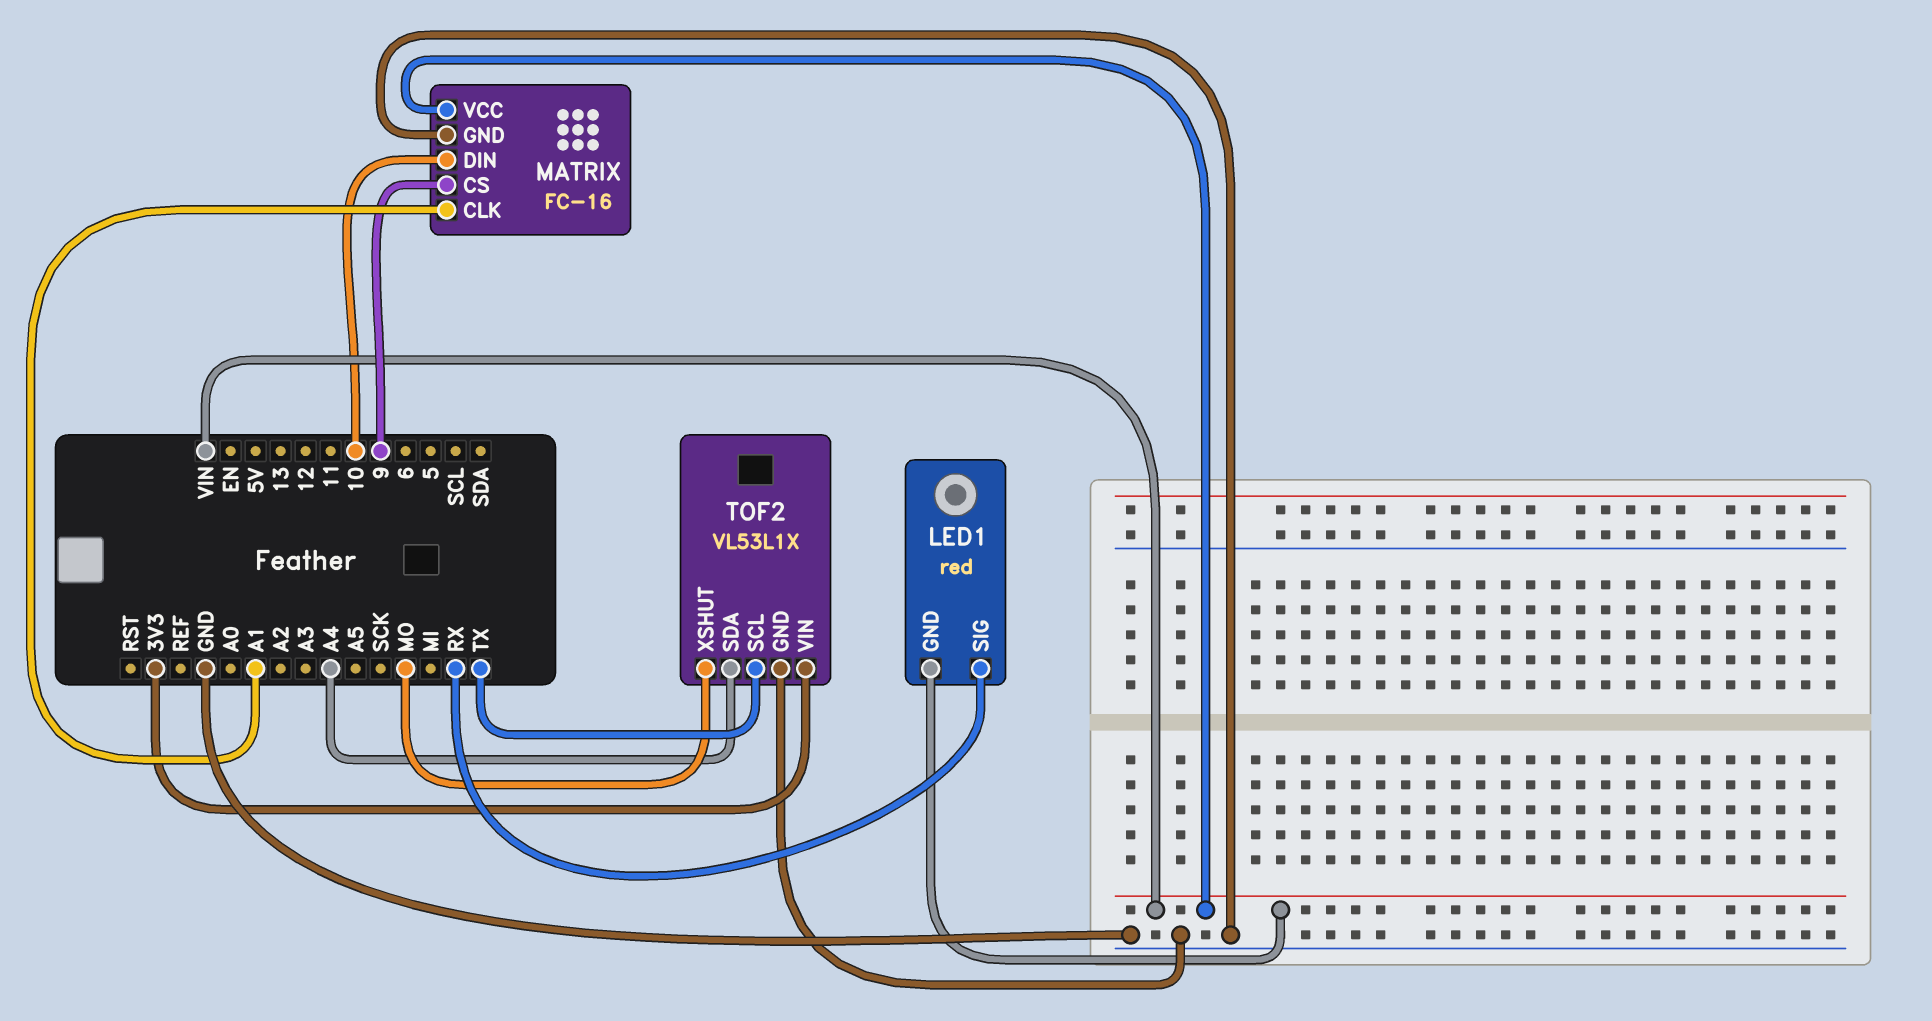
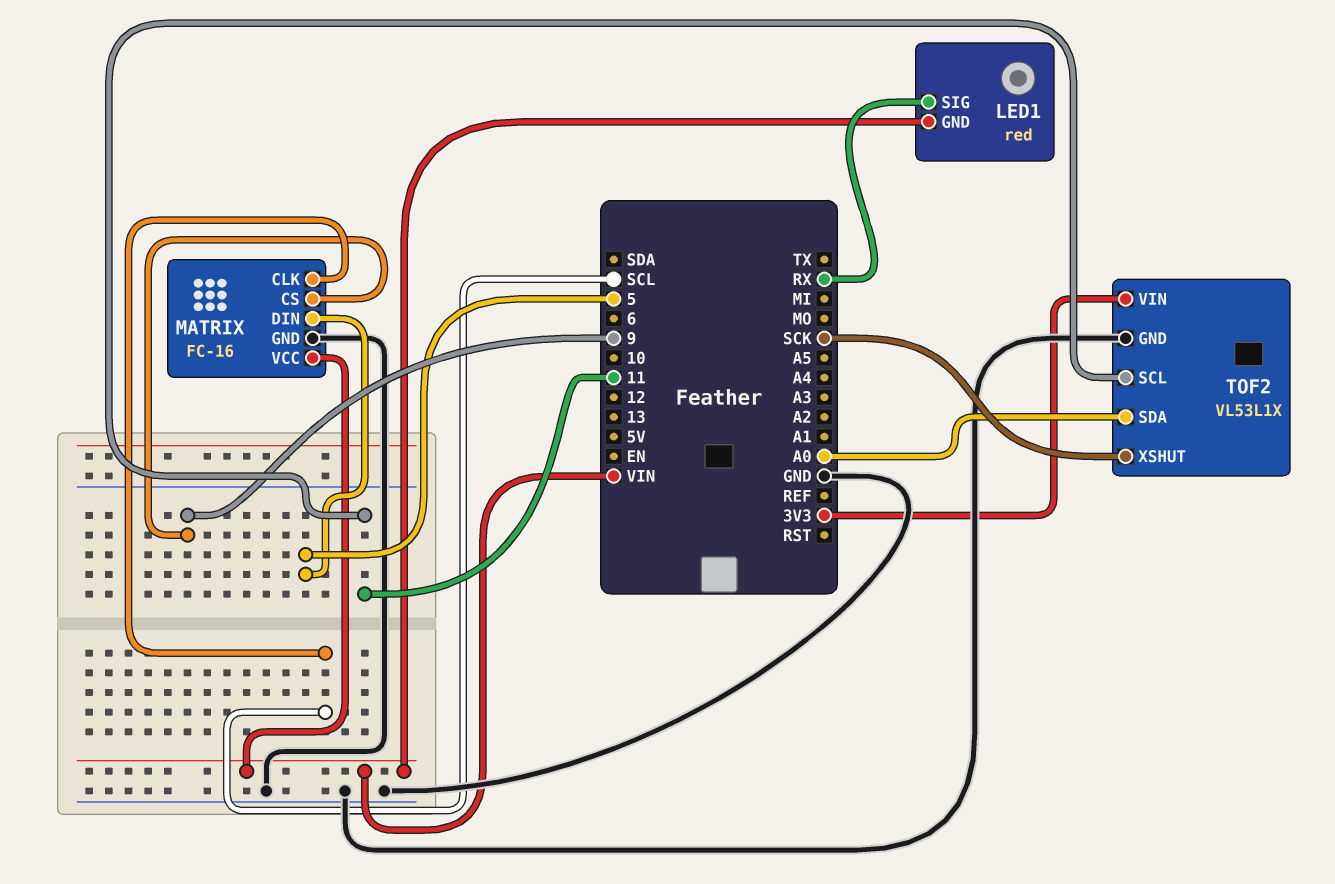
MATRIX pin CLK: A1 -> SCL
MATRIX pin DIN: 10 -> 5
TOF2 pin SCL: TX -> 11
TOF2 pin SDA: A4 -> A0
TOF2 pin XSHUT: MO -> SCK

